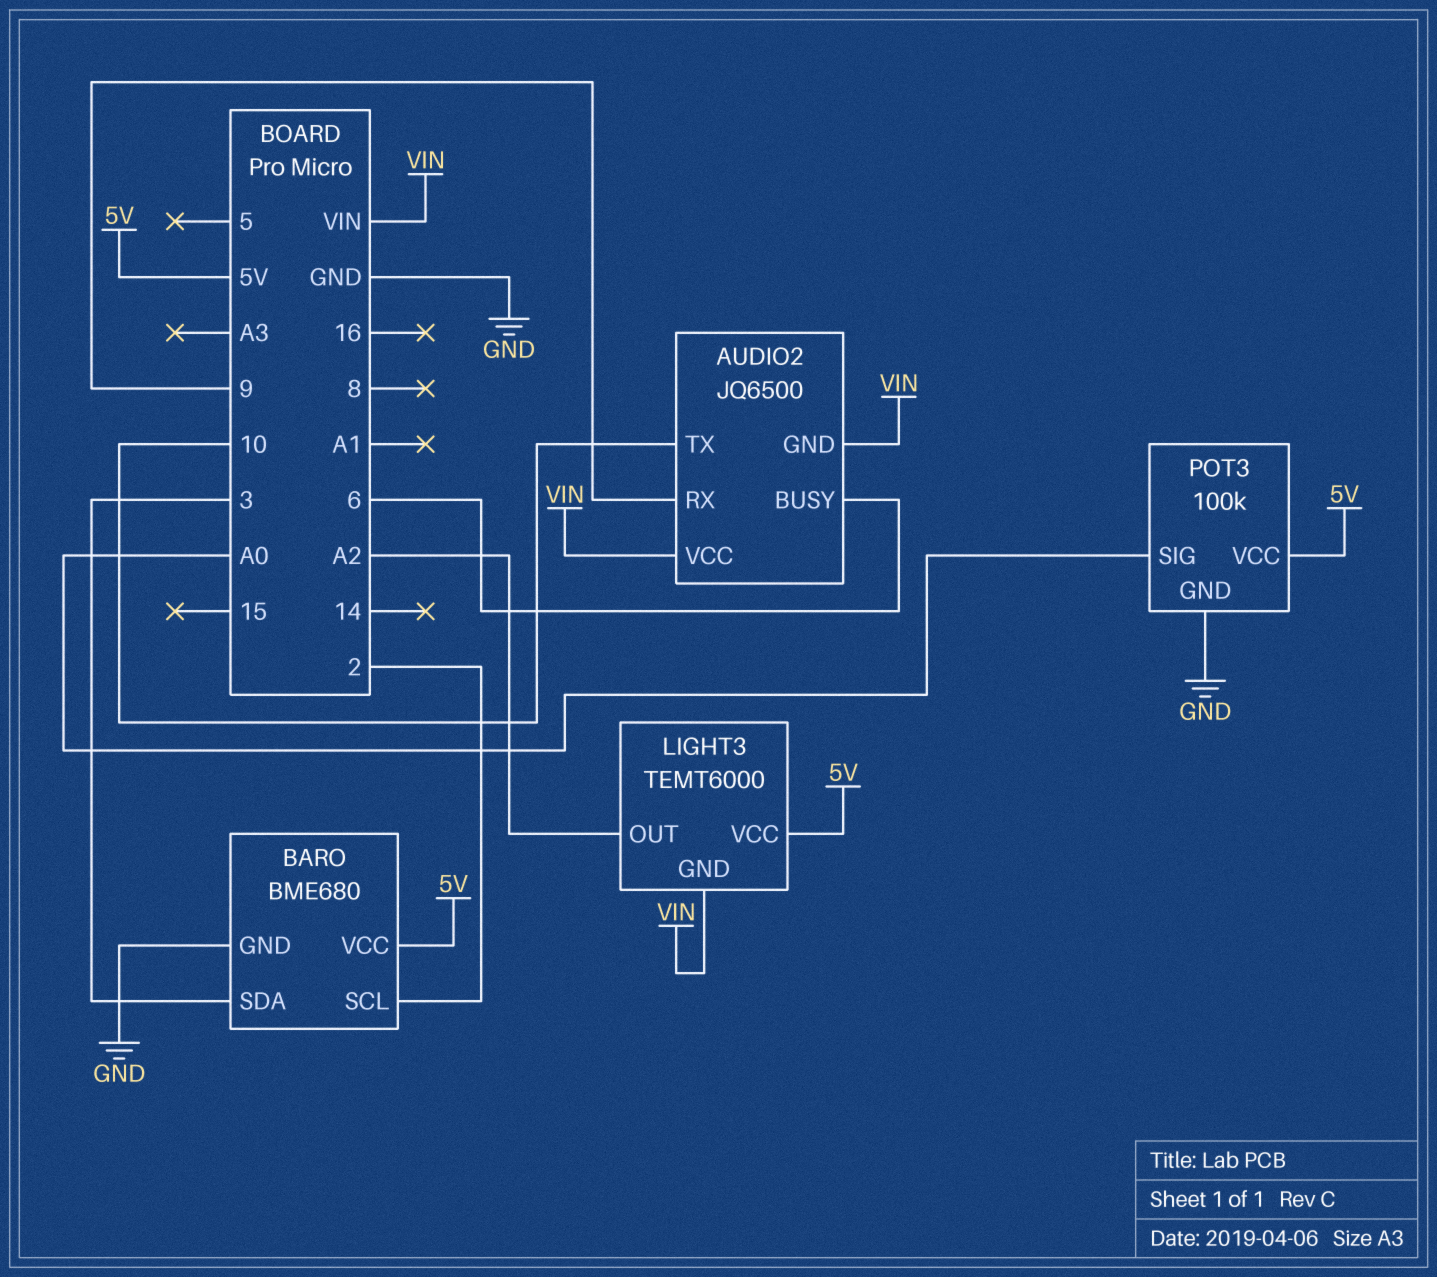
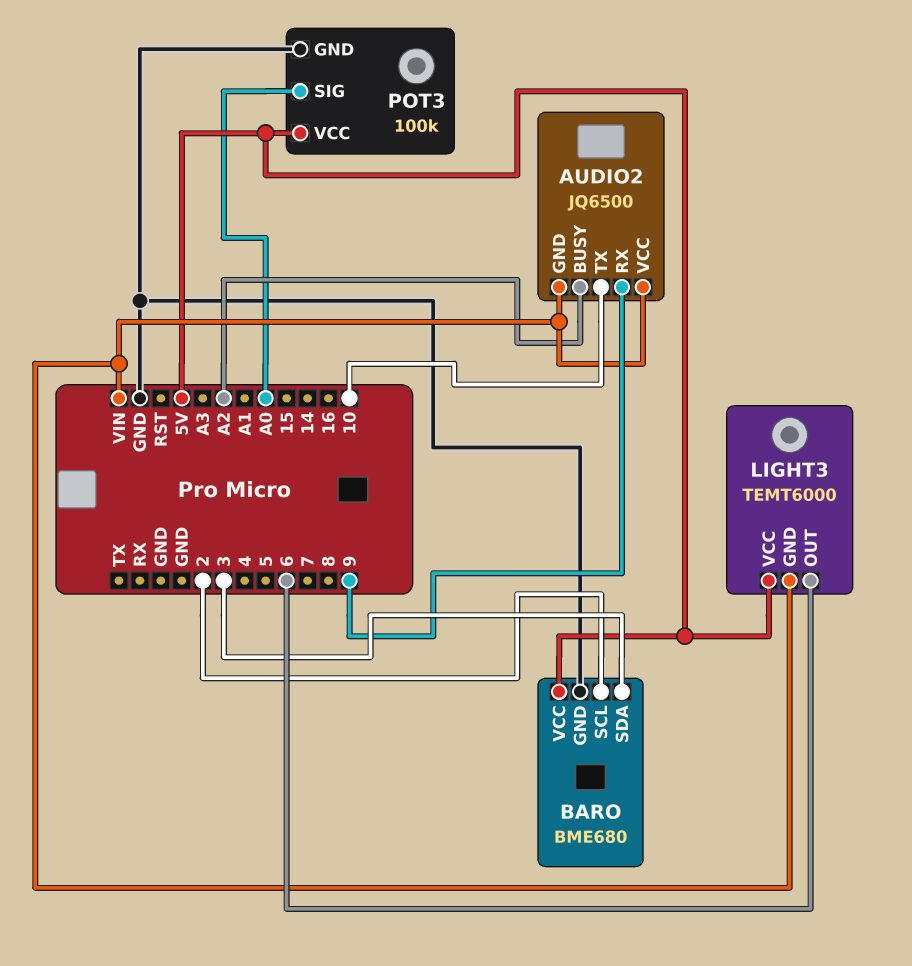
AUDIO2 pin BUSY: 6 -> A2
LIGHT3 pin OUT: A2 -> 6

